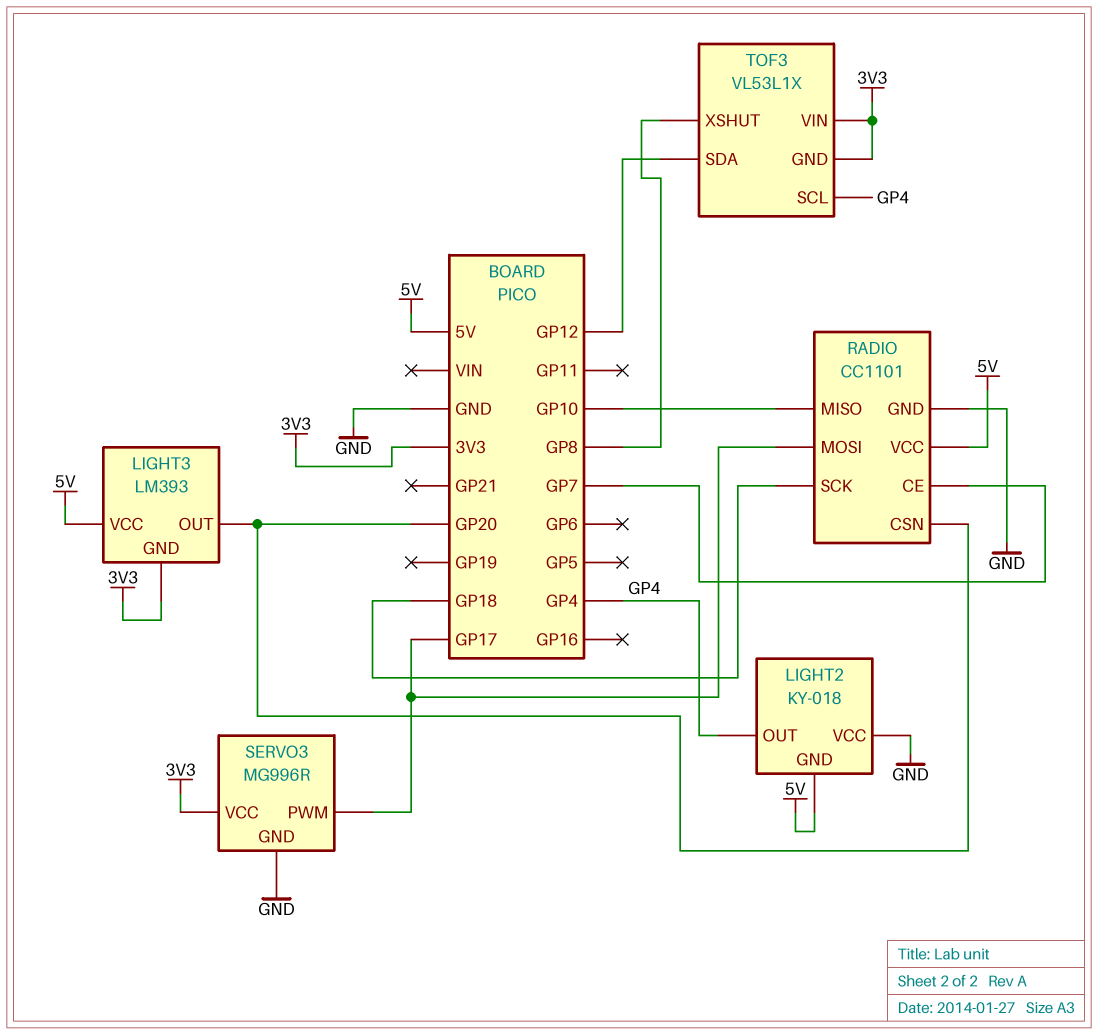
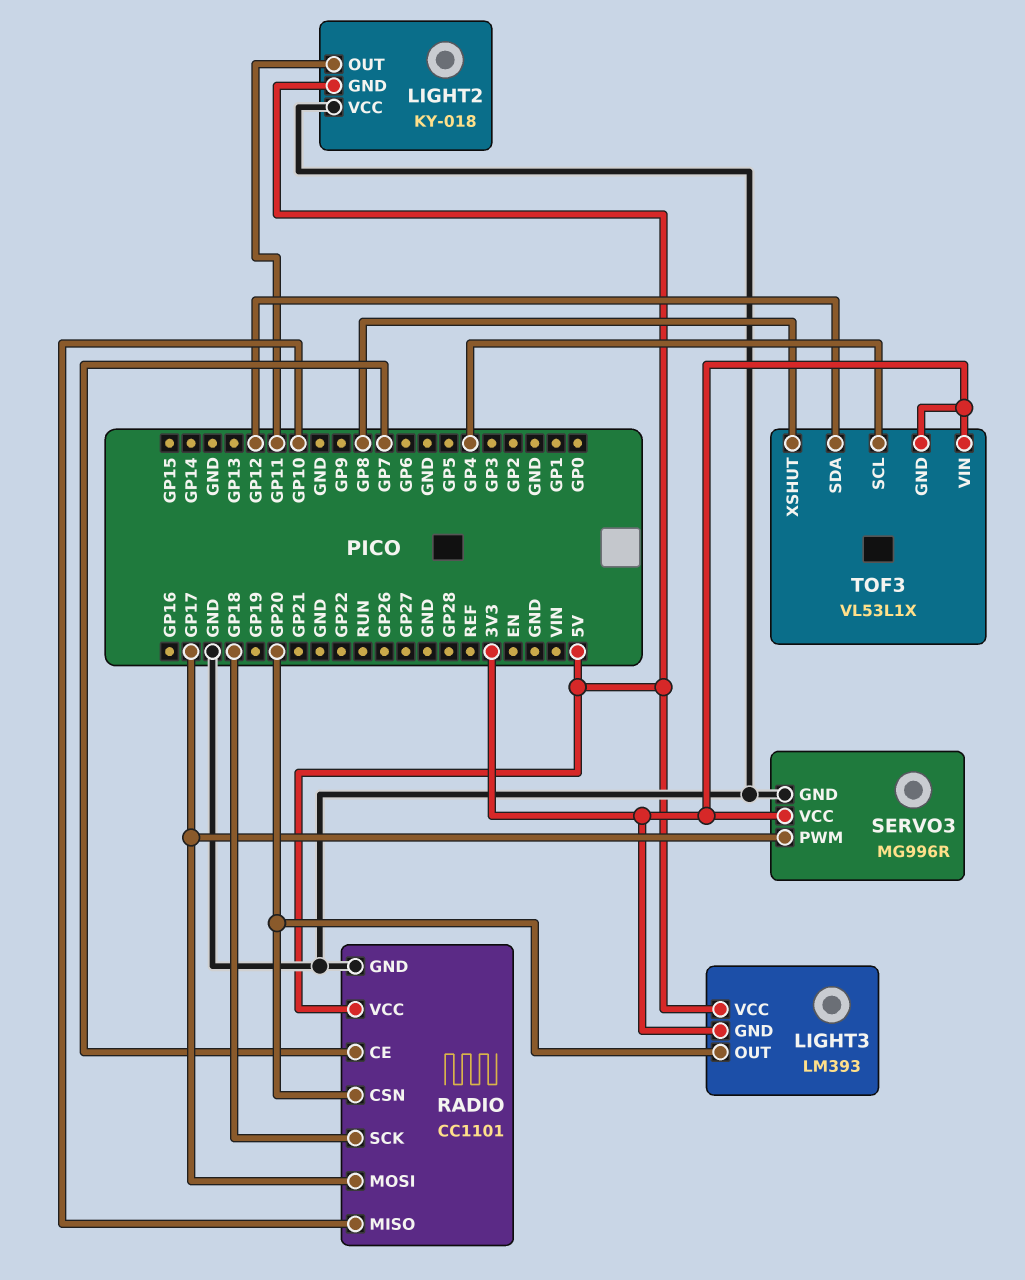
LIGHT2 pin OUT: GP4 -> GP11

